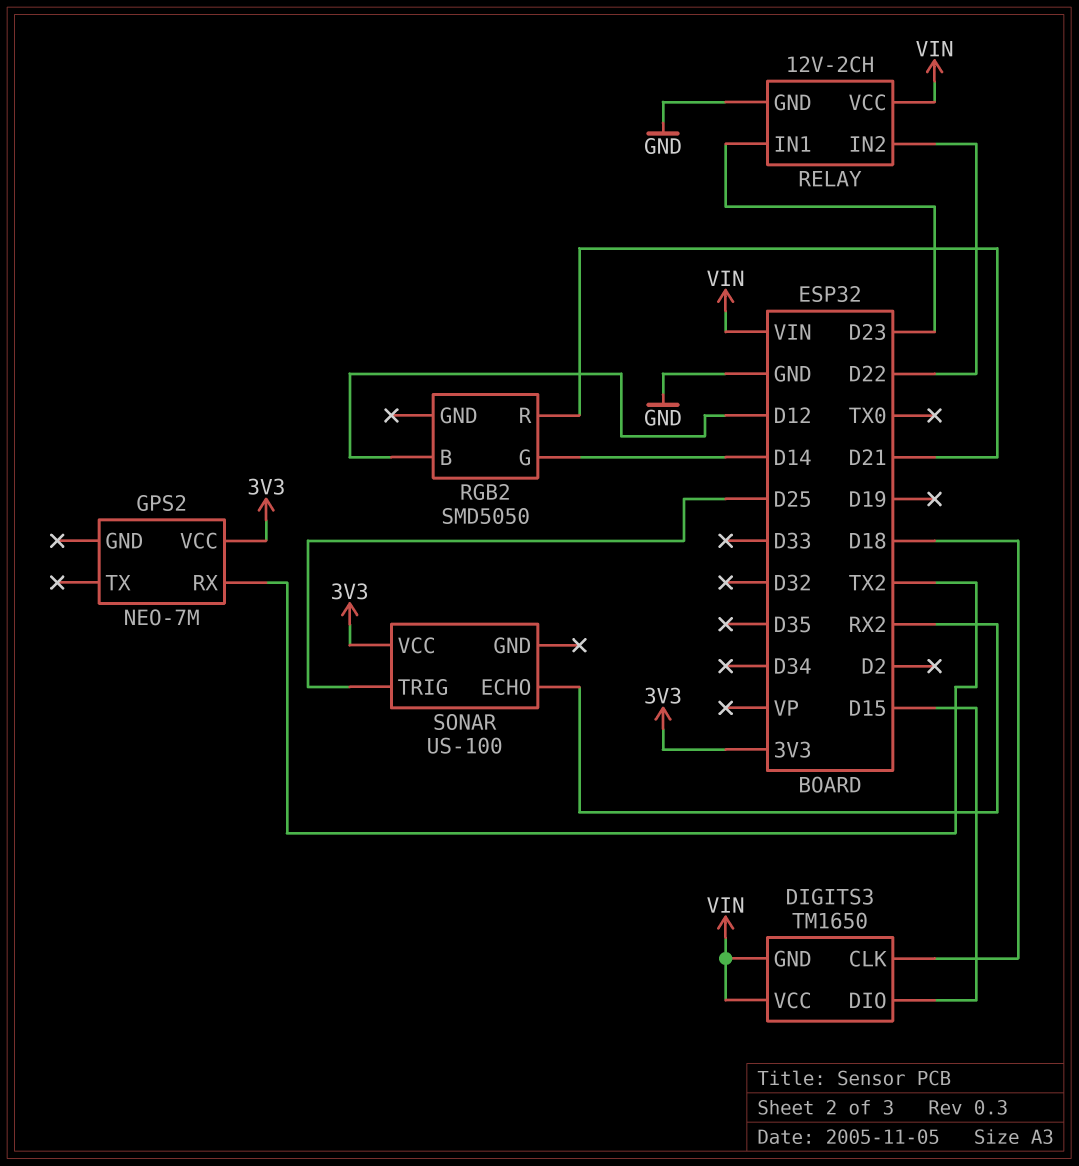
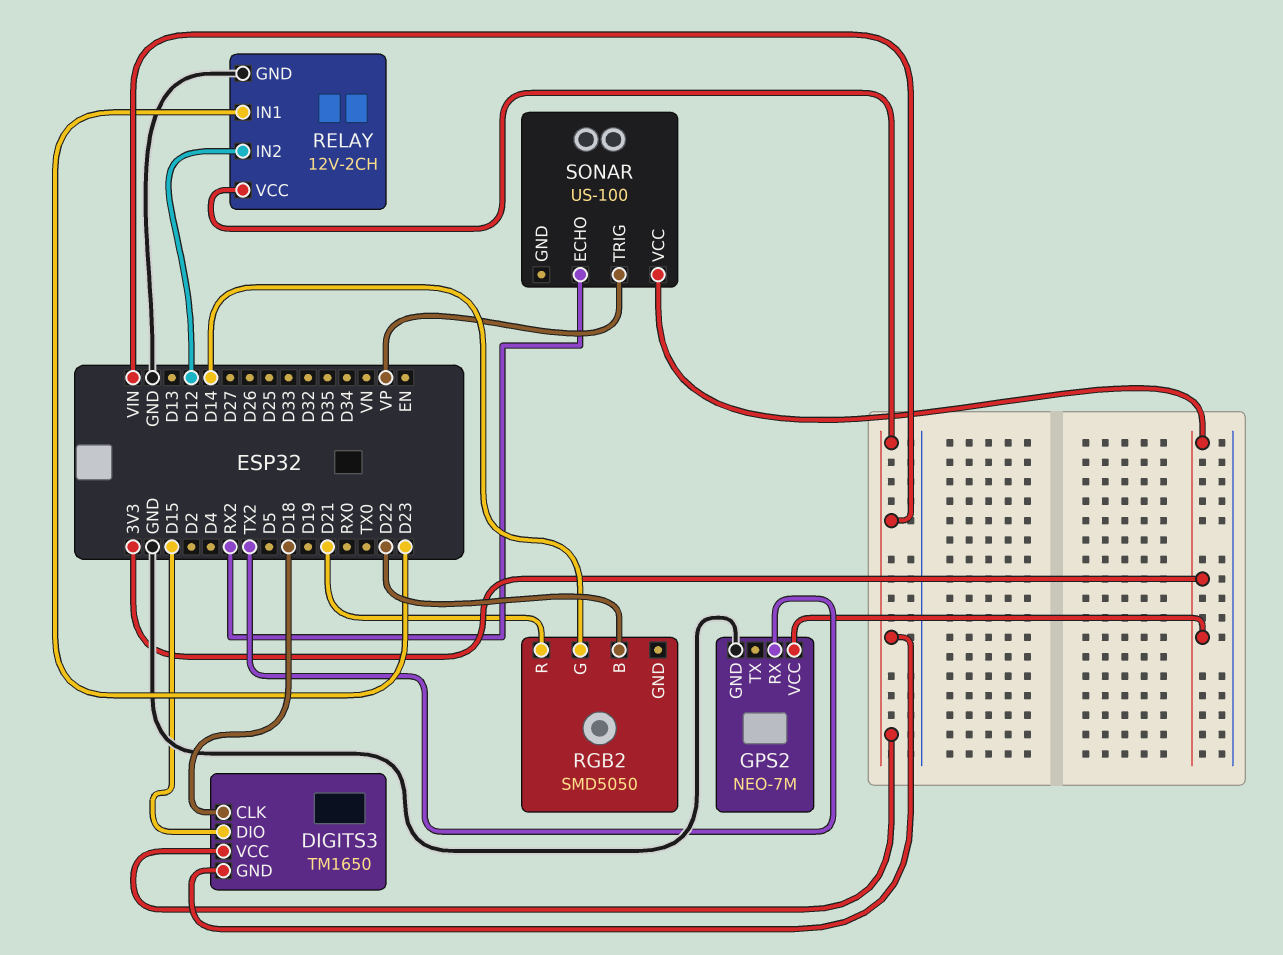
GPS2 pin GND: none -> GND
RELAY pin IN2: D22 -> D12
RGB2 pin B: D12 -> D22
SONAR pin TRIG: D25 -> VP

